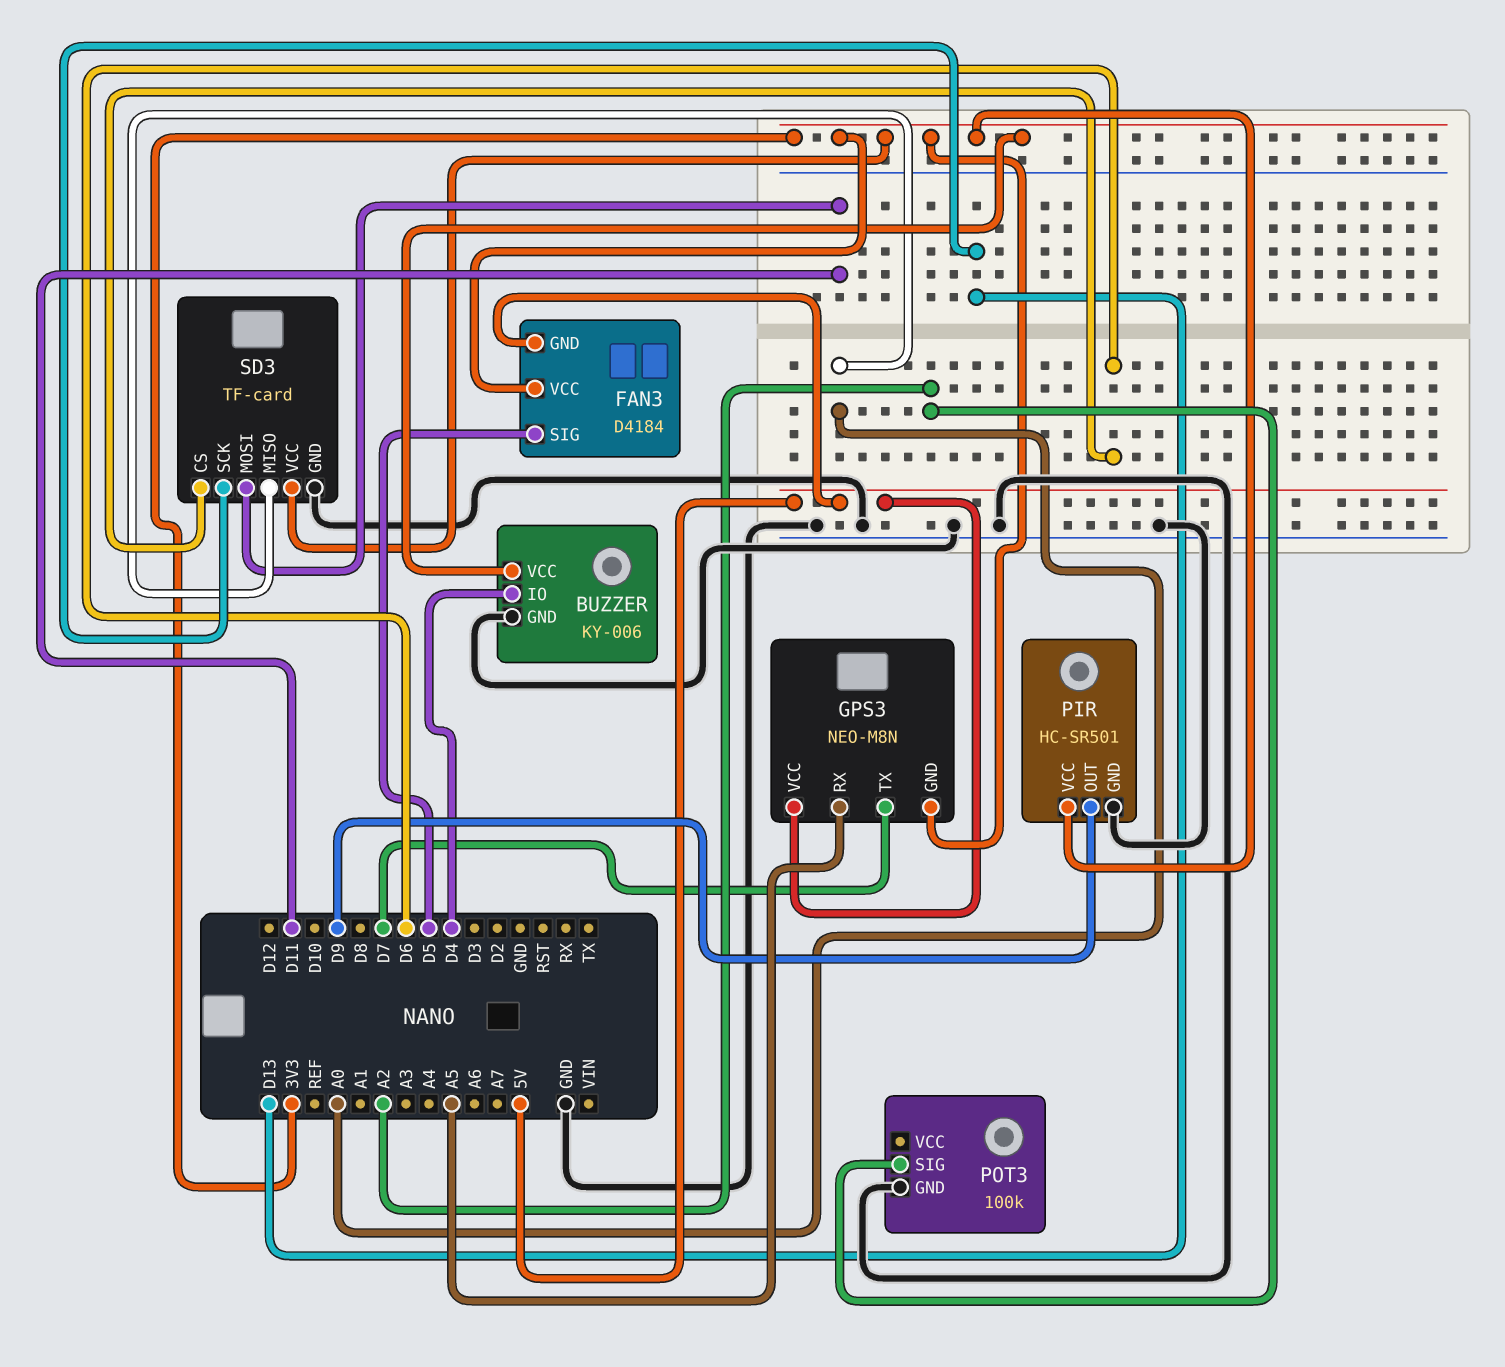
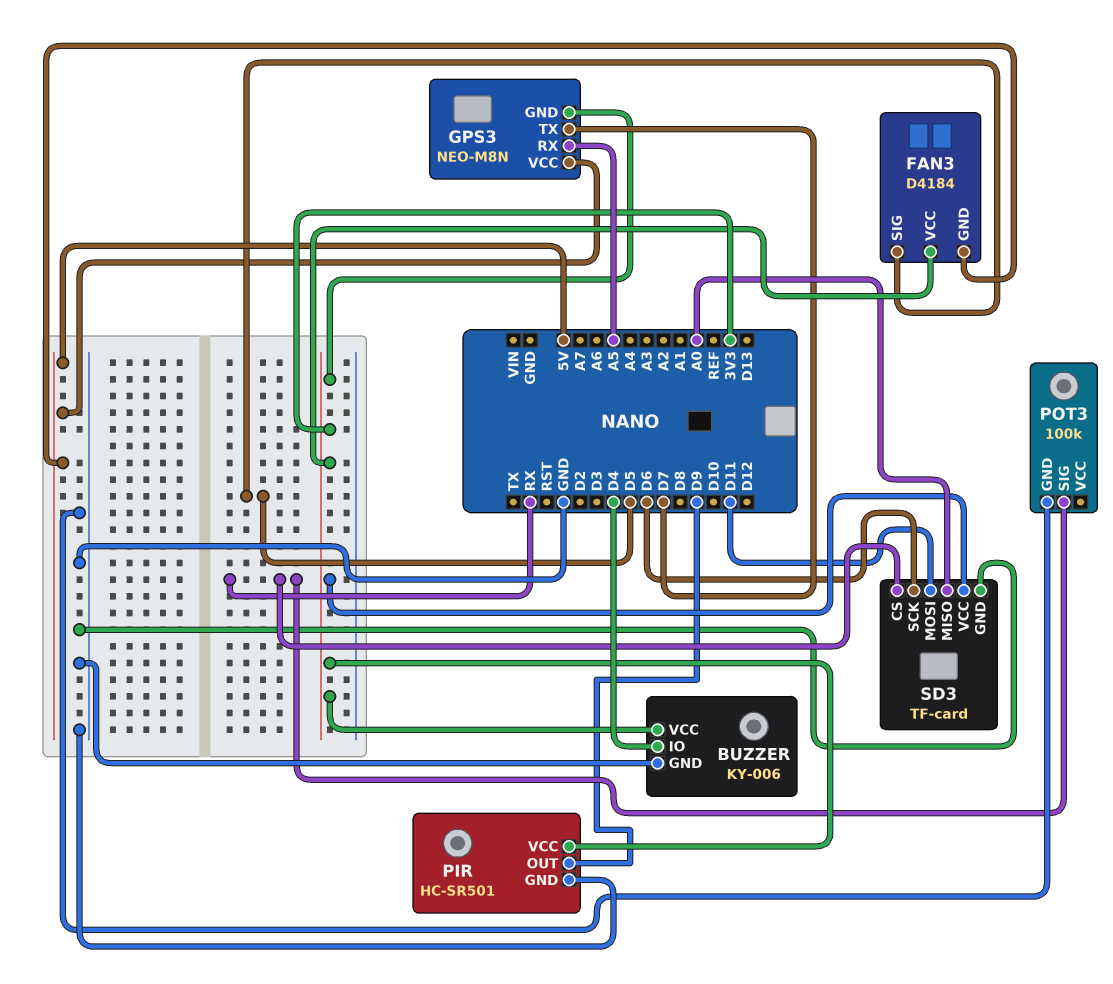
POT3 pin SIG: A2 -> RX
SD3 pin CS: D6 -> RX
SD3 pin SCK: D13 -> D6

